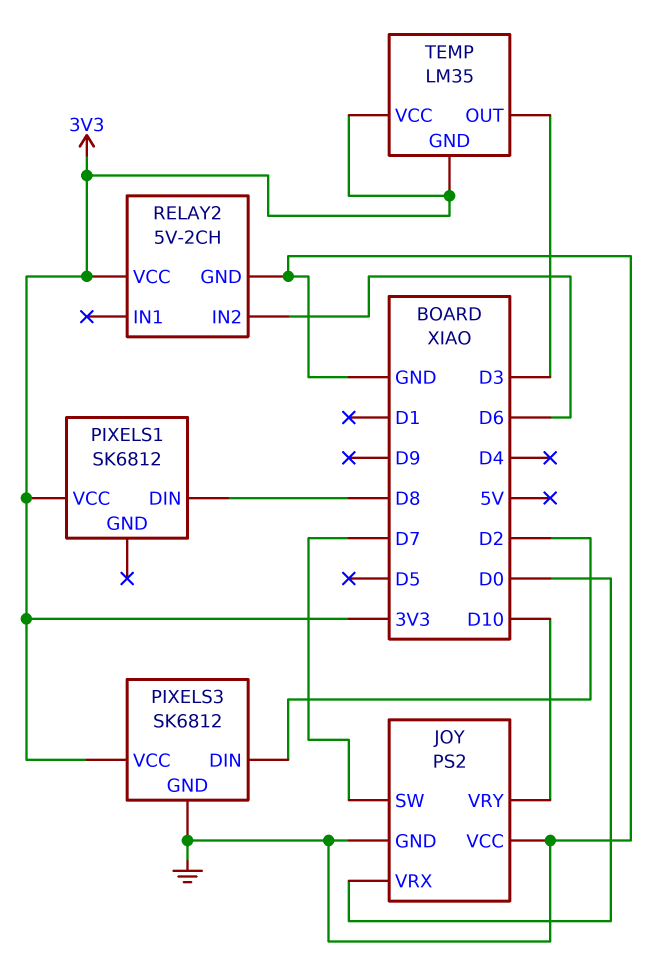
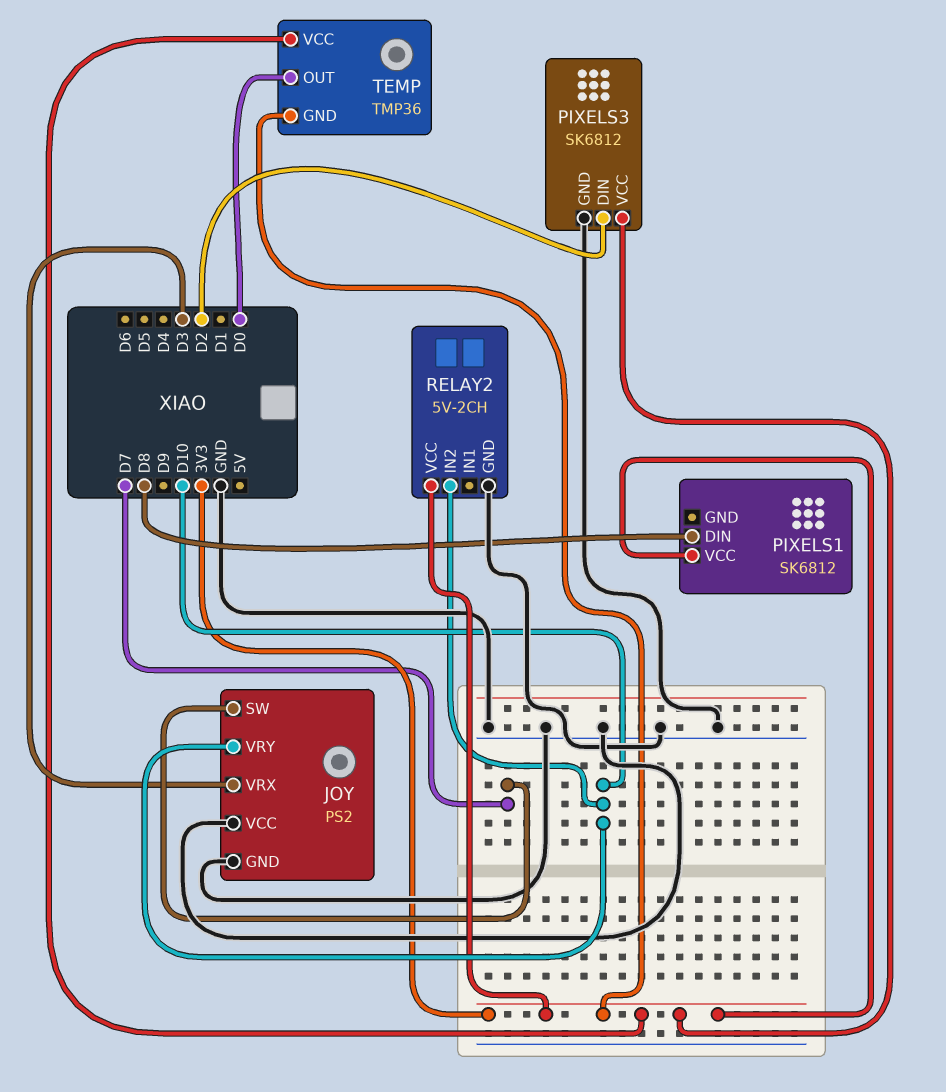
JOY pin VRX: D0 -> D3
RELAY2 pin IN2: D6 -> D10
TEMP: LM35 -> TMP36
TEMP pin OUT: D3 -> D0

